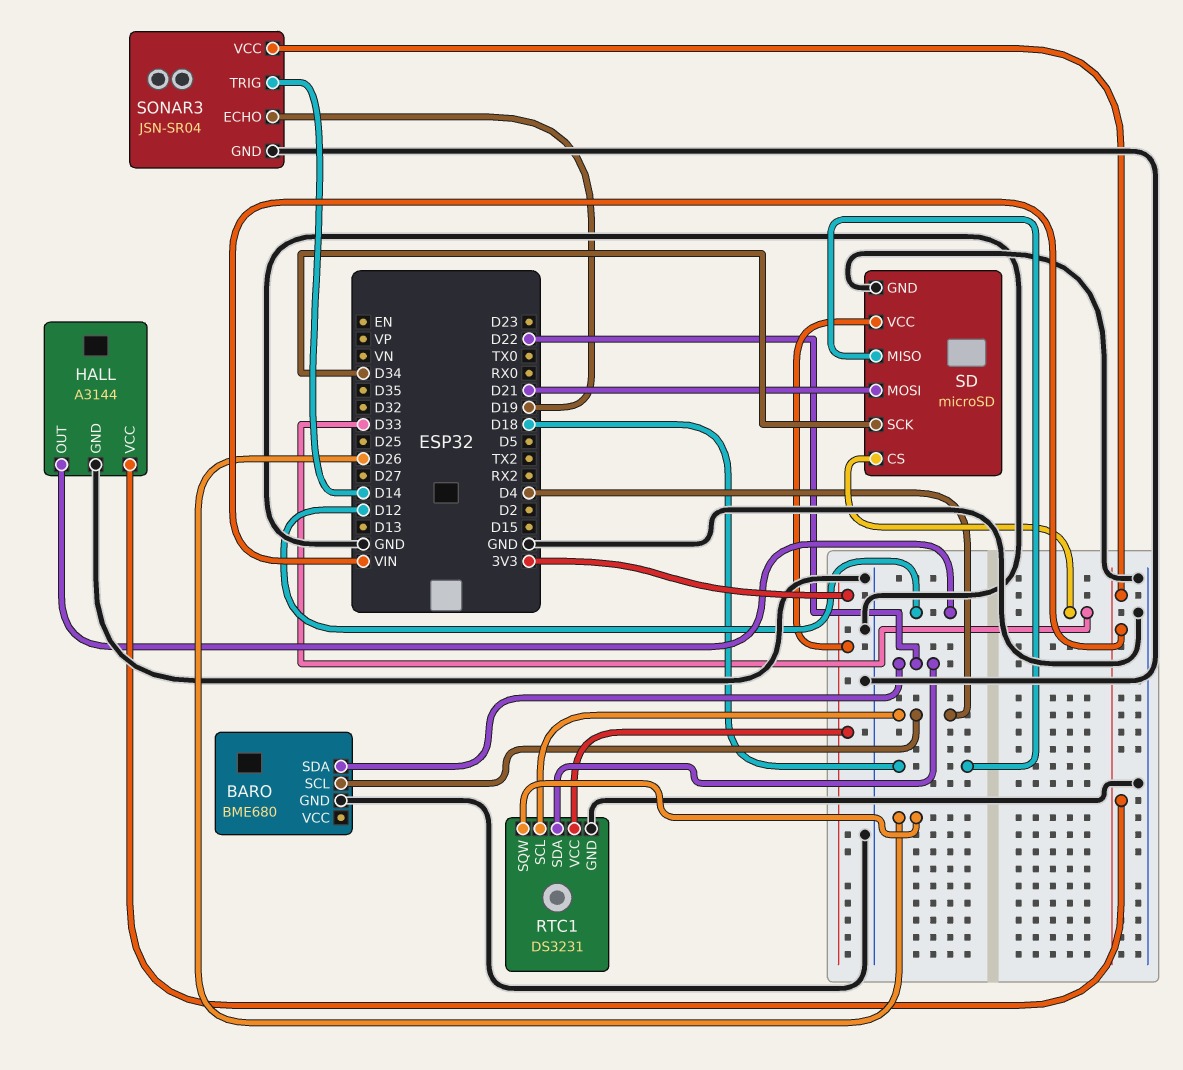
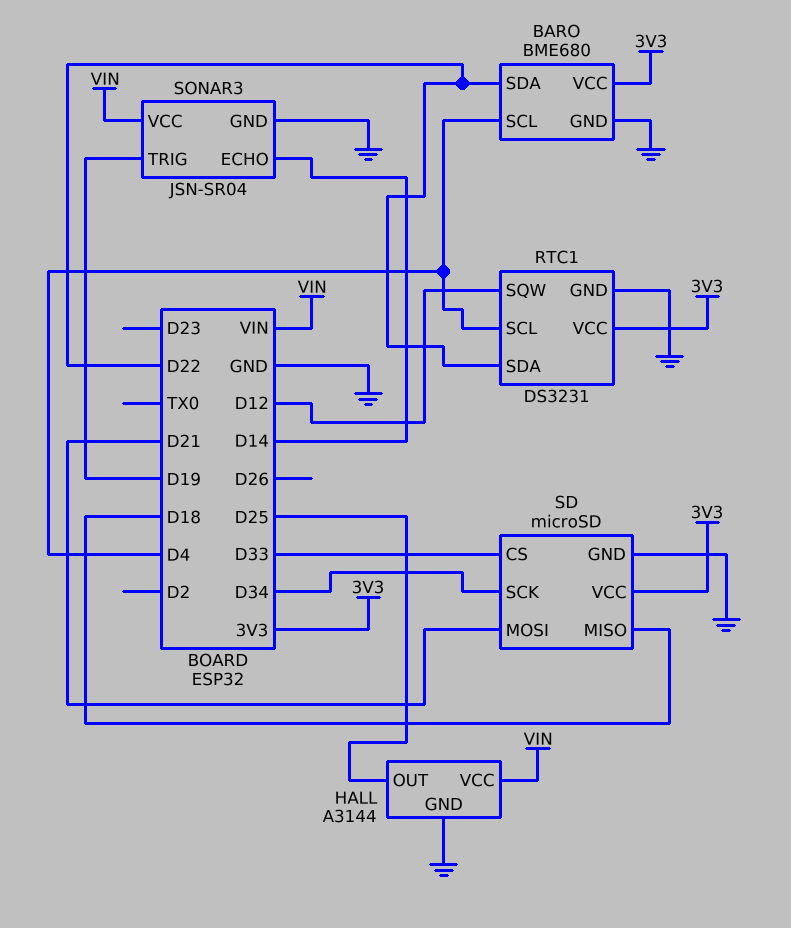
BARO pin VCC: none -> 3V3
HALL pin OUT: D12 -> D25
RTC1 pin SQW: D26 -> D12
SONAR3 pin ECHO: D19 -> D14
SONAR3 pin TRIG: D14 -> D19

